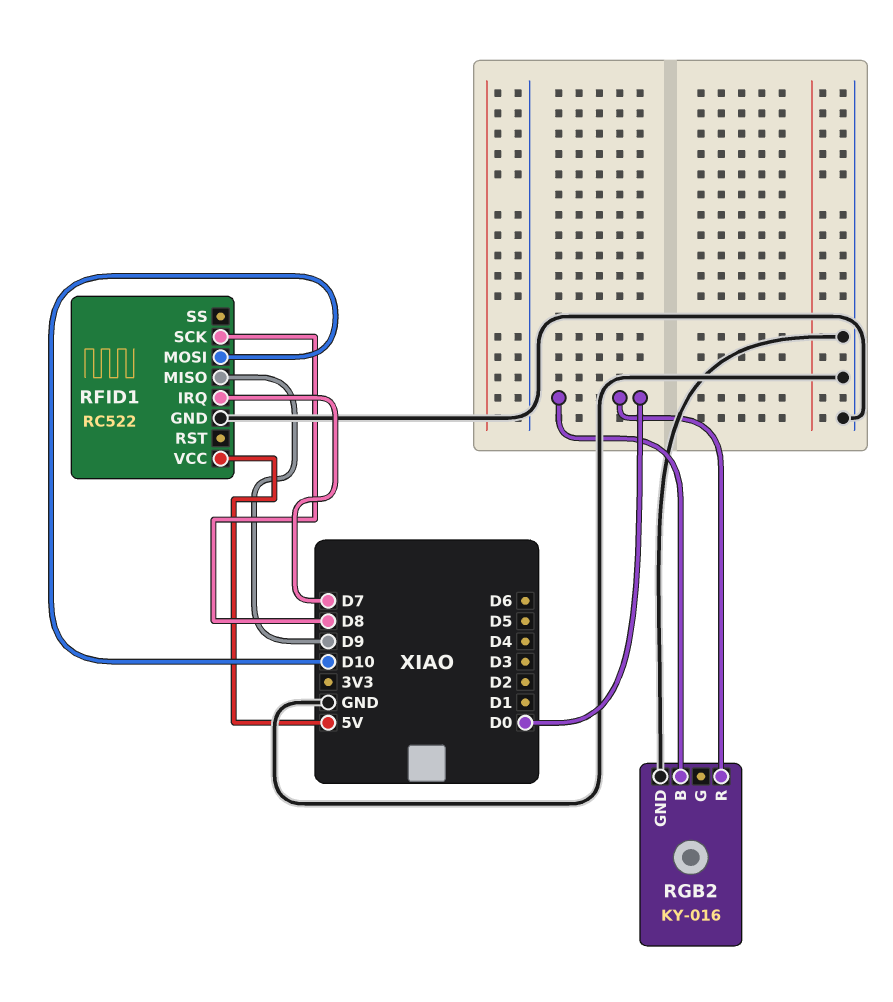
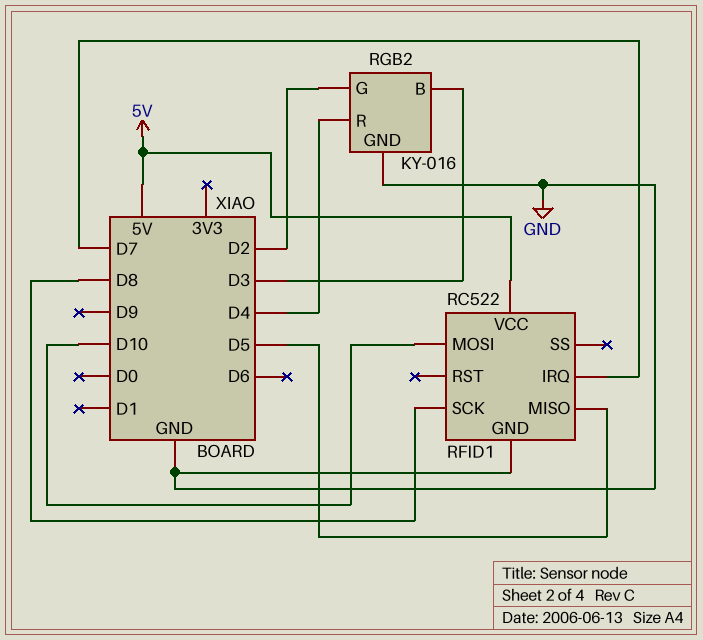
RFID1 pin MISO: D9 -> D5
RGB2 pin B: D0 -> D3
RGB2 pin G: none -> D2
RGB2 pin R: D0 -> D4

